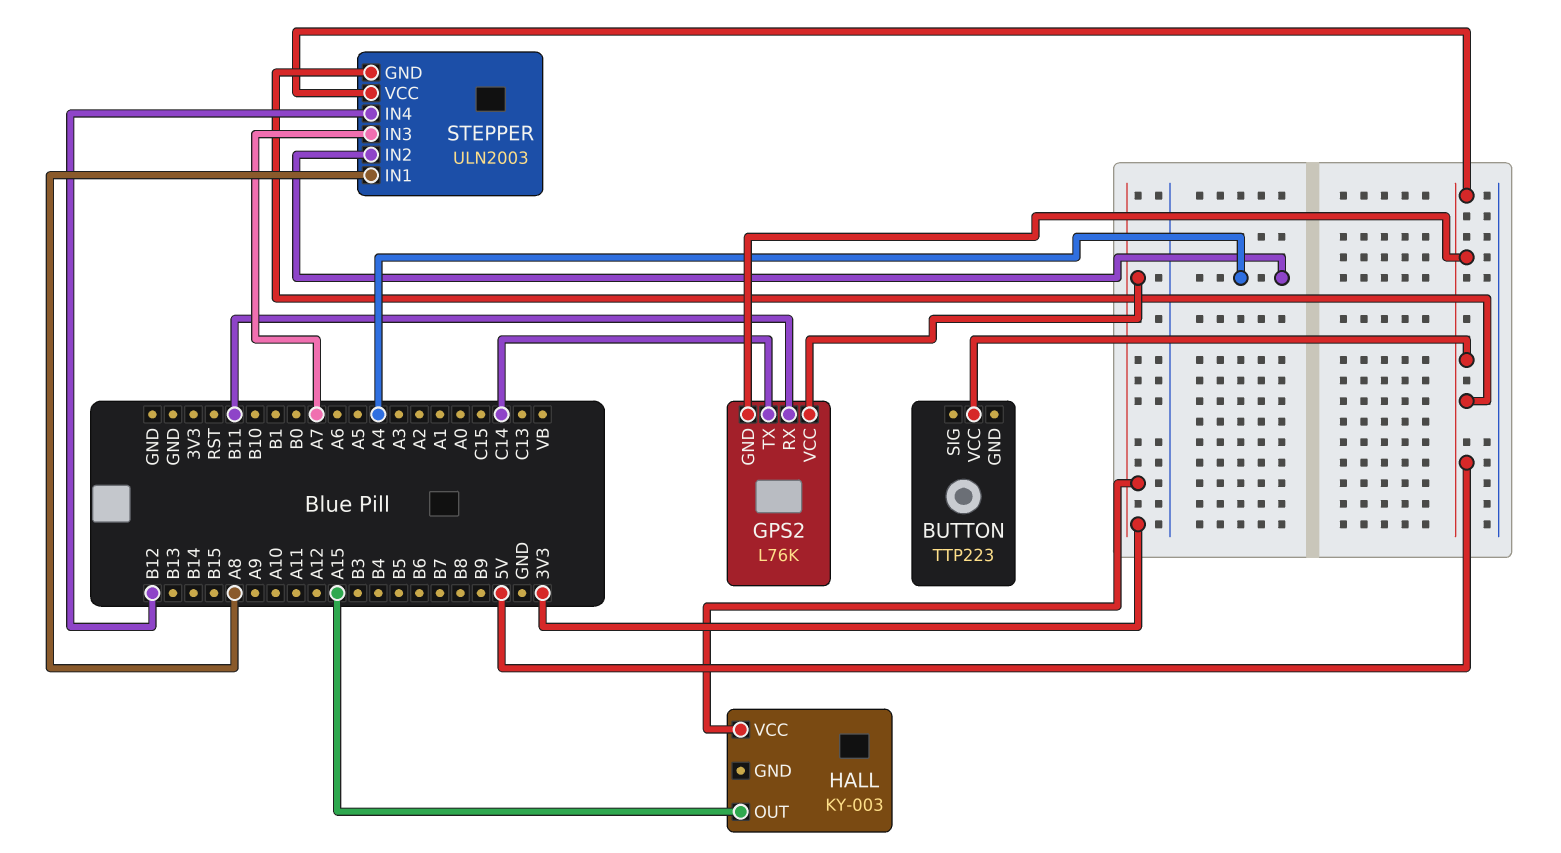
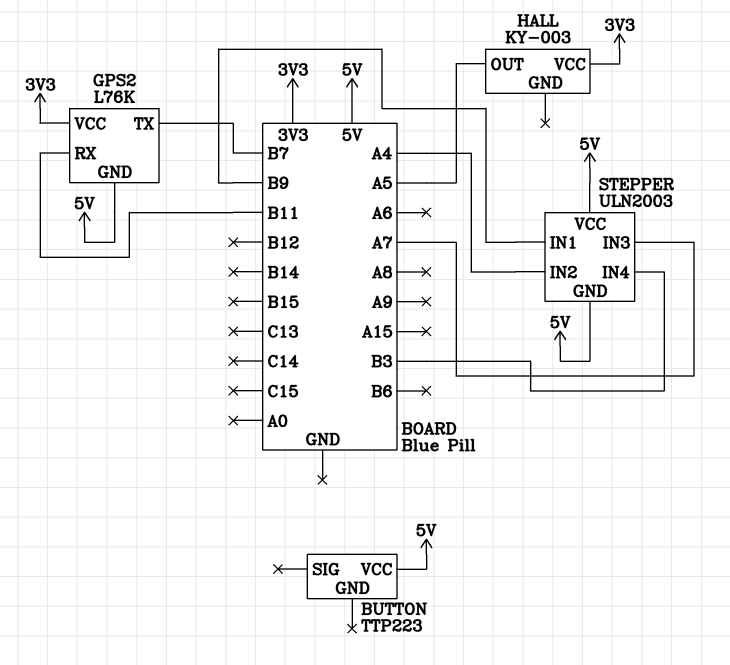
GPS2 pin TX: C14 -> B7
HALL pin OUT: A15 -> A5
STEPPER pin IN1: A8 -> B9
STEPPER pin IN4: B12 -> B3

